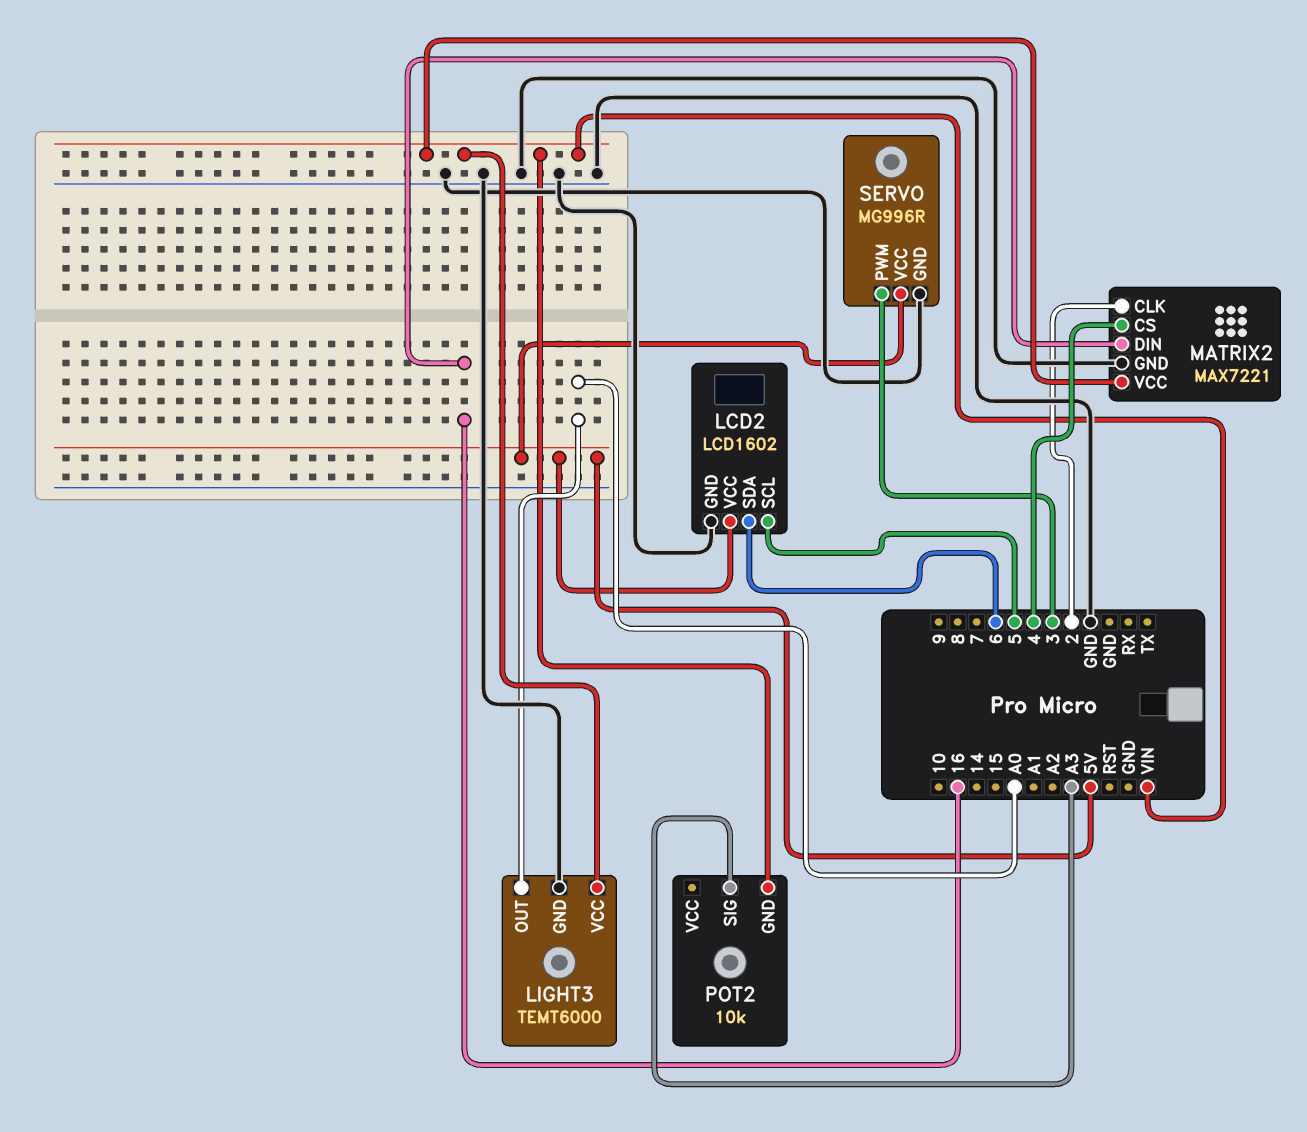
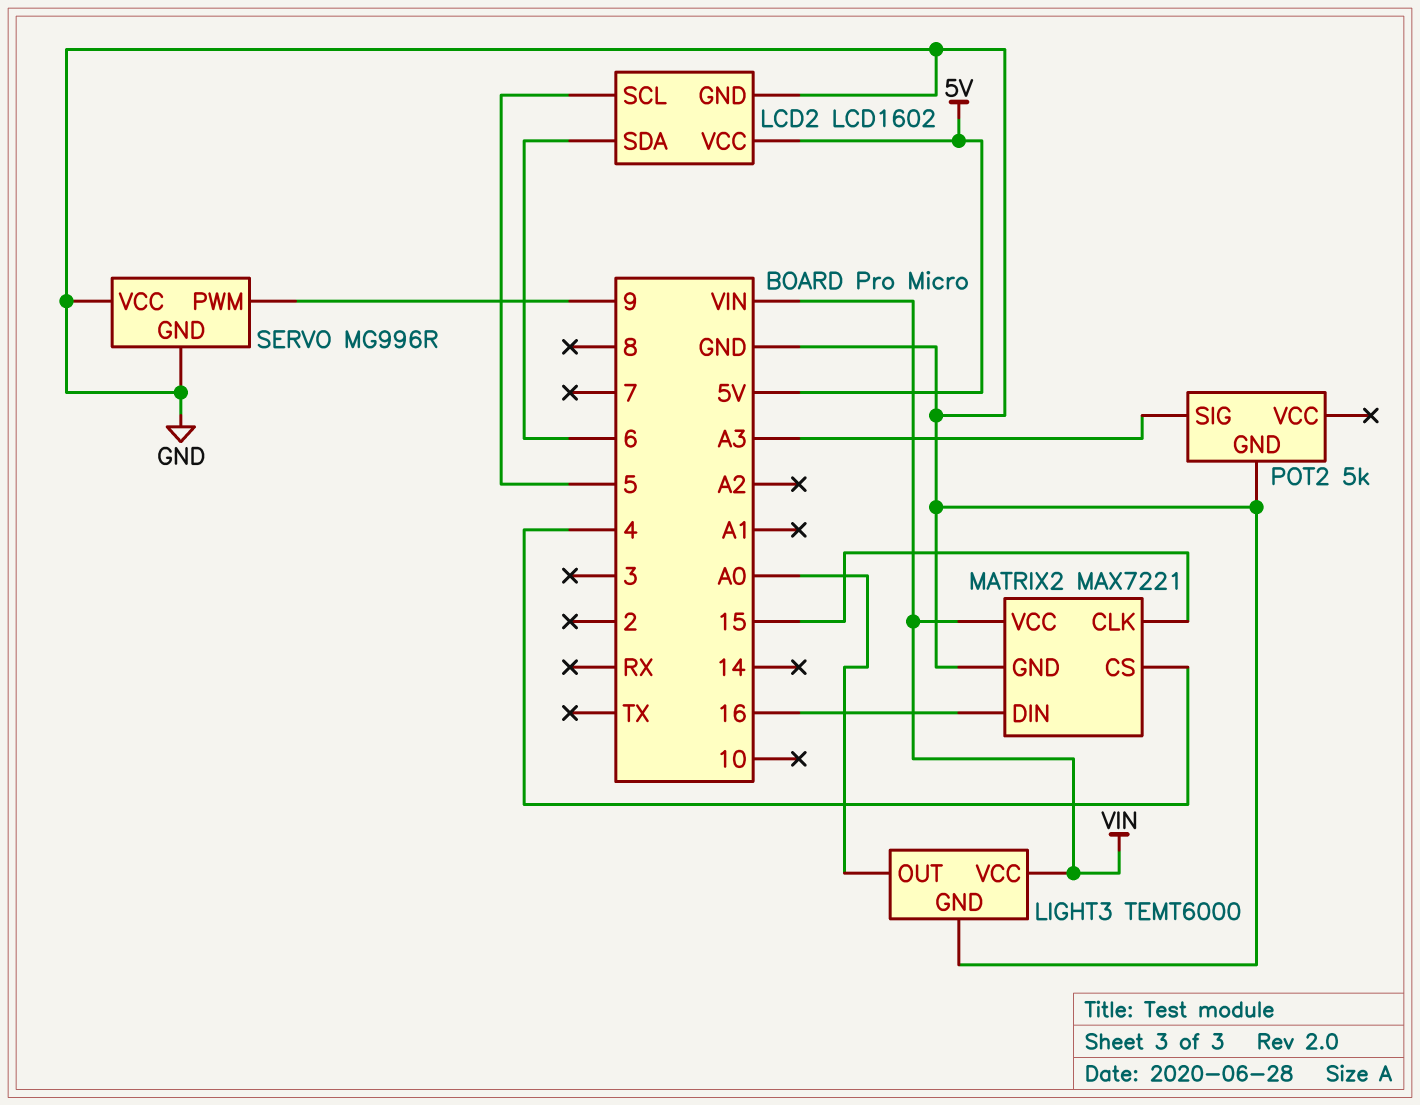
MATRIX2 pin CLK: 2 -> 15
POT2: 10k -> 5k
POT2 pin GND: VIN -> GND
SERVO pin PWM: 3 -> 9
SERVO pin VCC: 5V -> GND

